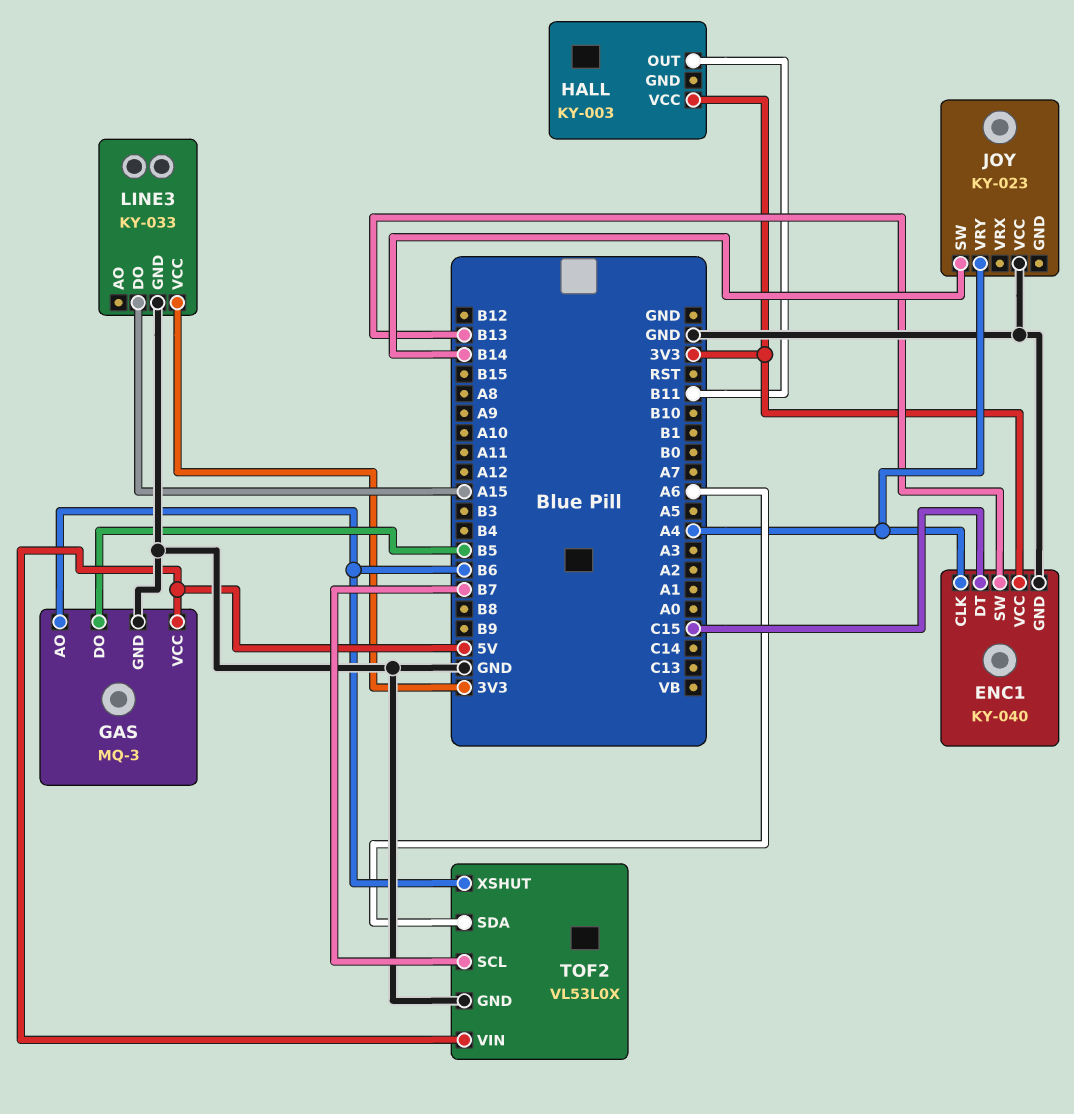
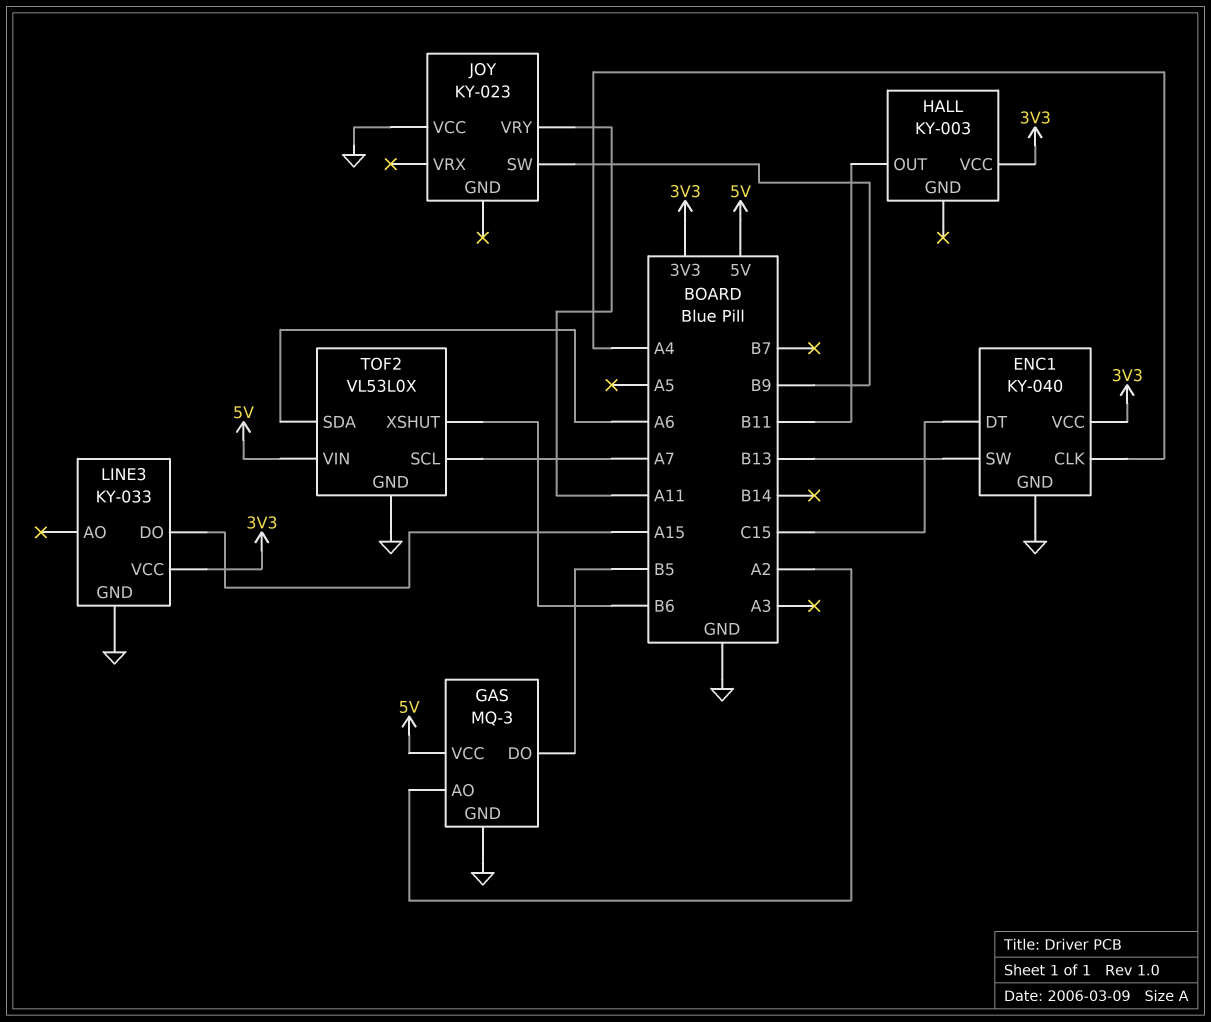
GAS pin AO: B6 -> A2
JOY pin SW: B14 -> B9
JOY pin VRY: A4 -> A11
TOF2 pin SCL: B7 -> A7

